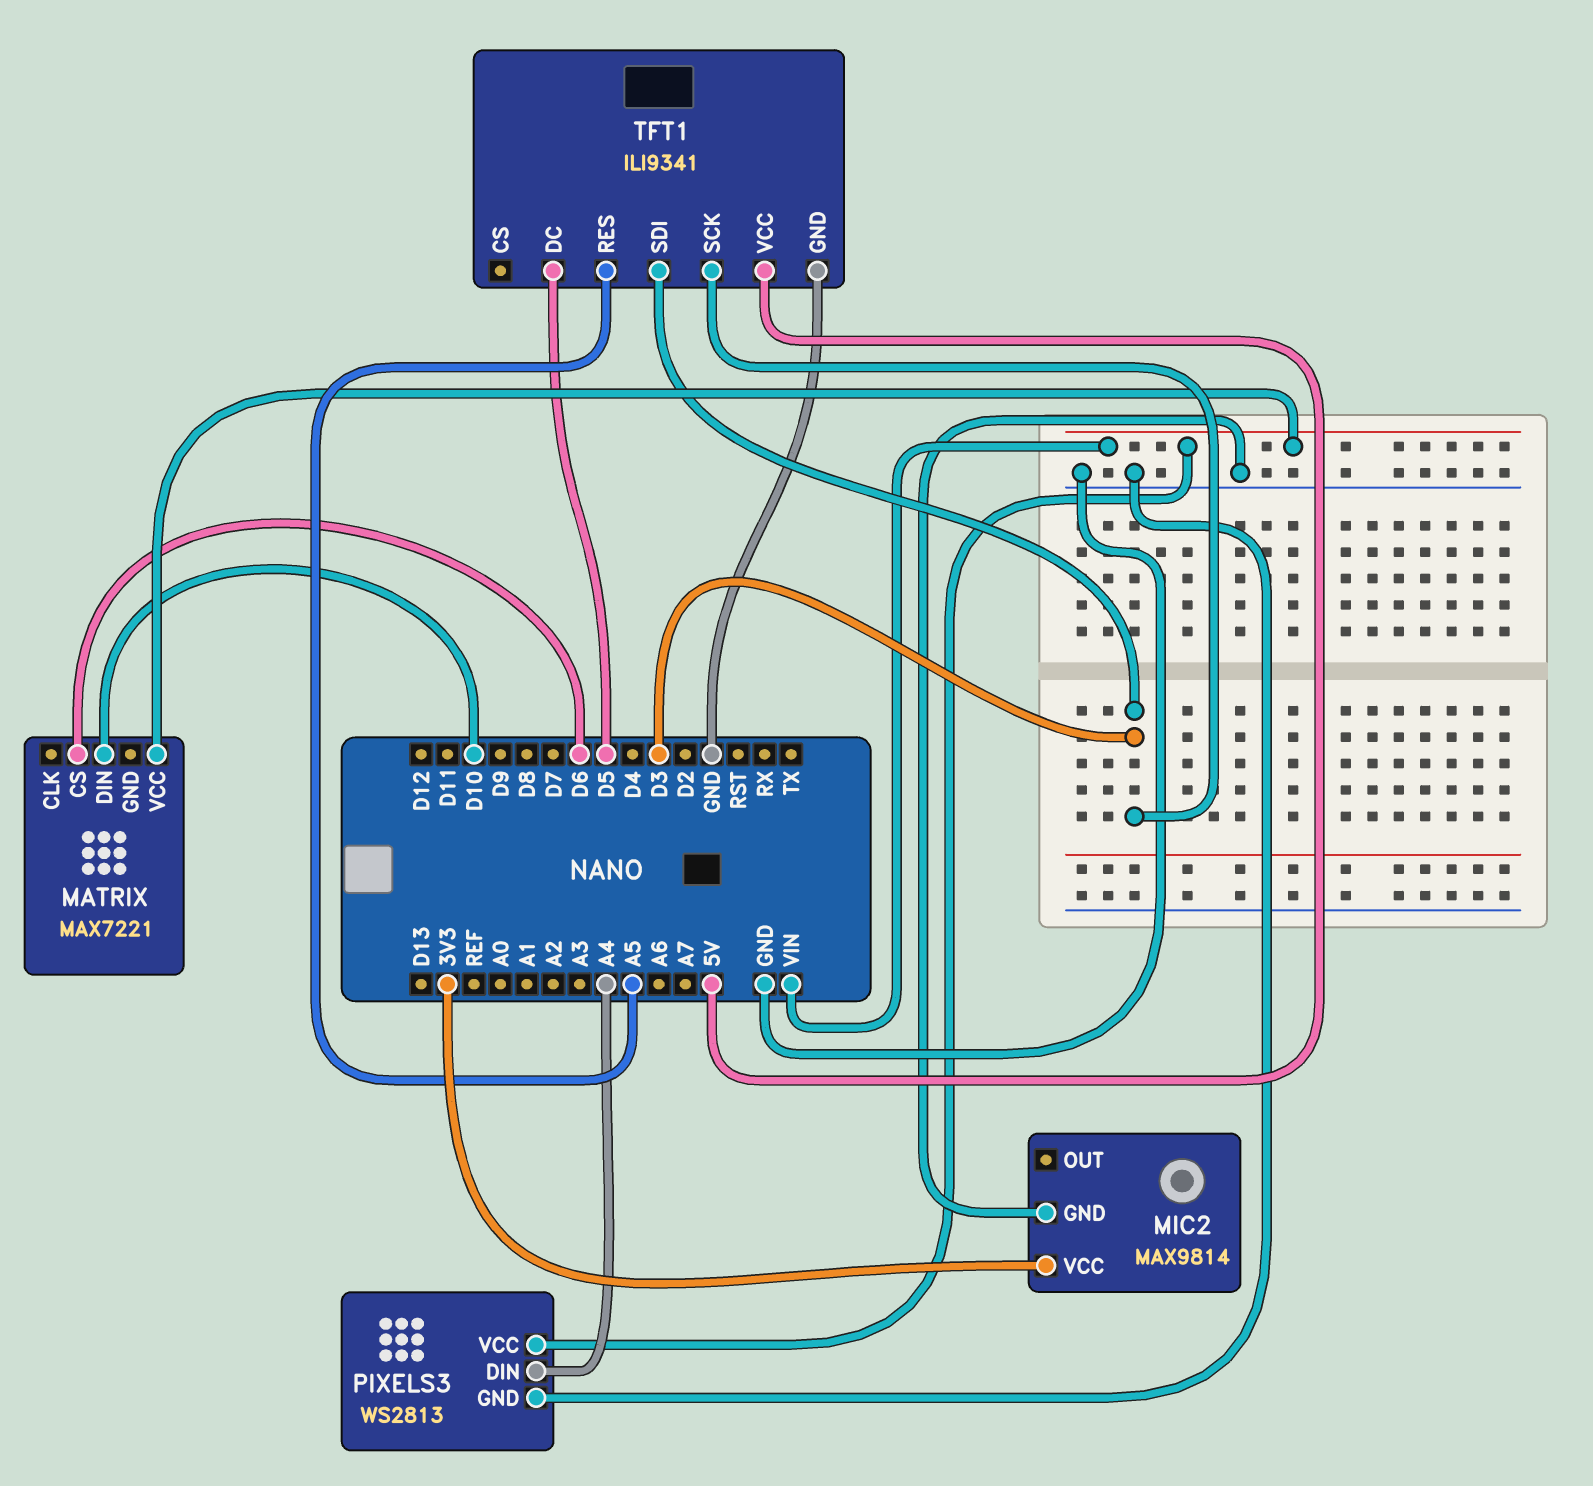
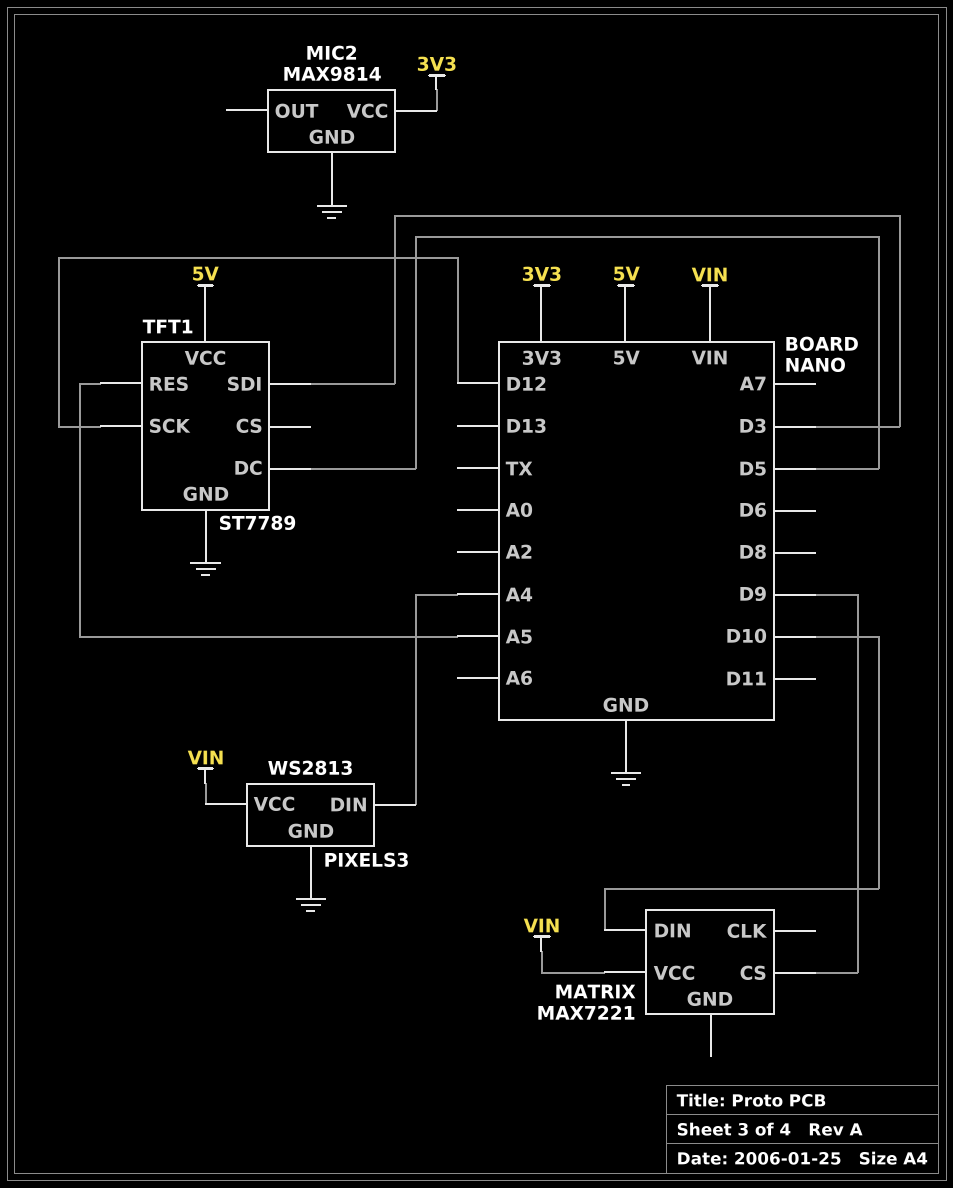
MATRIX pin CS: D6 -> D9
TFT1: ILI9341 -> ST7789
TFT1 pin SCK: D3 -> D12

